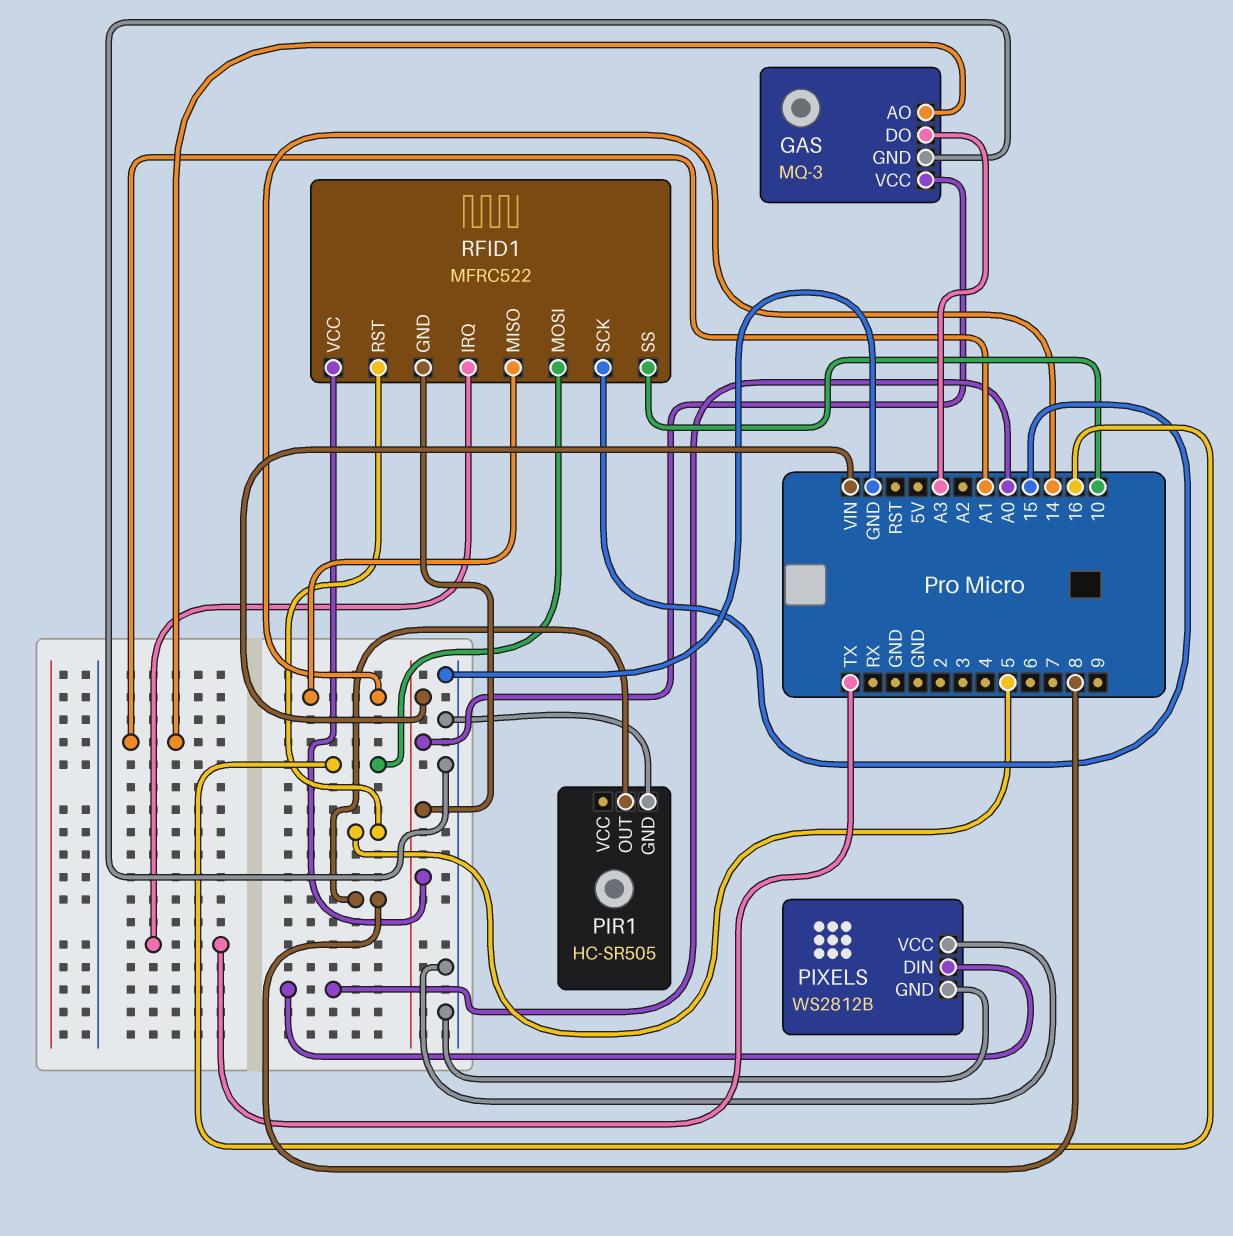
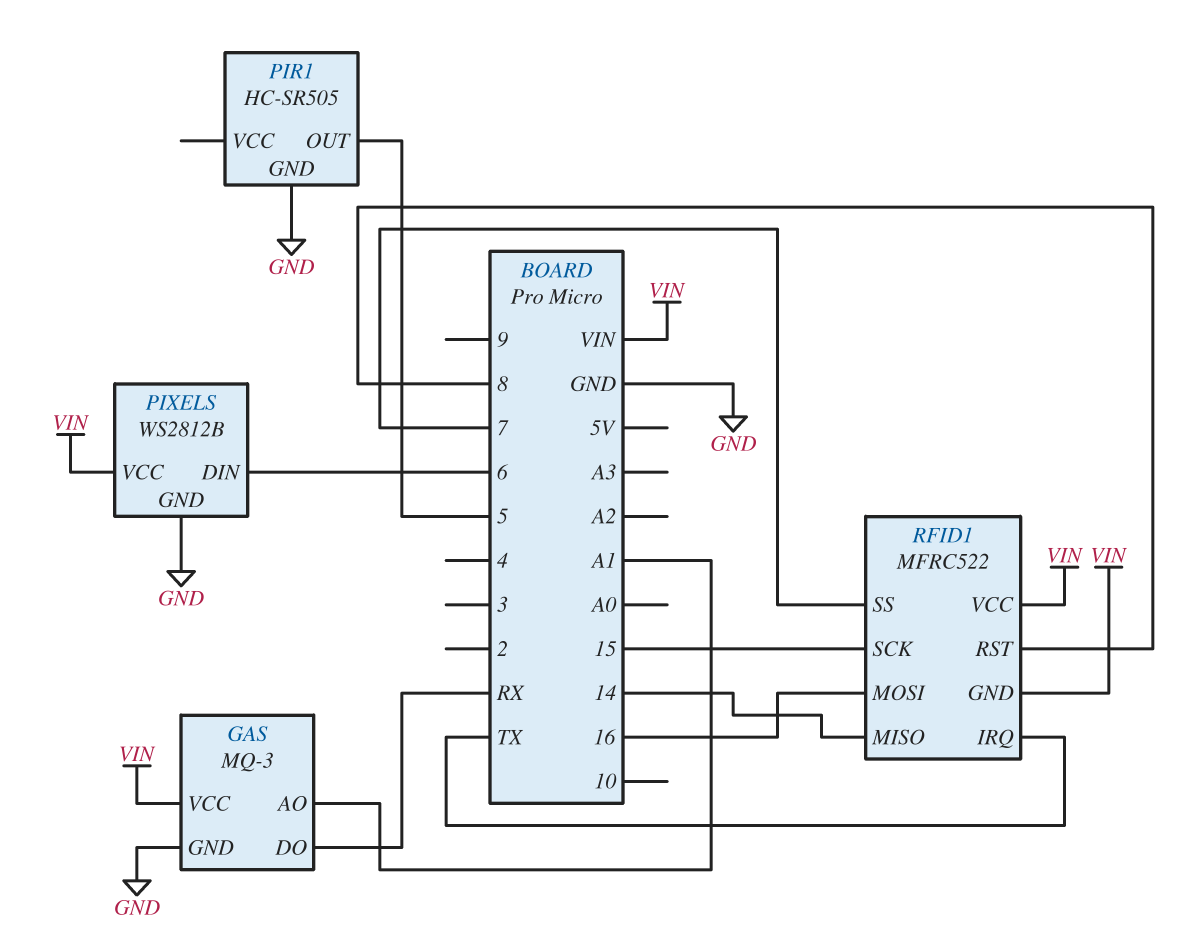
GAS pin DO: A3 -> RX
PIR1 pin OUT: 8 -> 5
PIXELS pin DIN: A0 -> 6
PIXELS pin VCC: GND -> VIN
RFID1 pin RST: 5 -> 8
RFID1 pin SS: 10 -> 7

